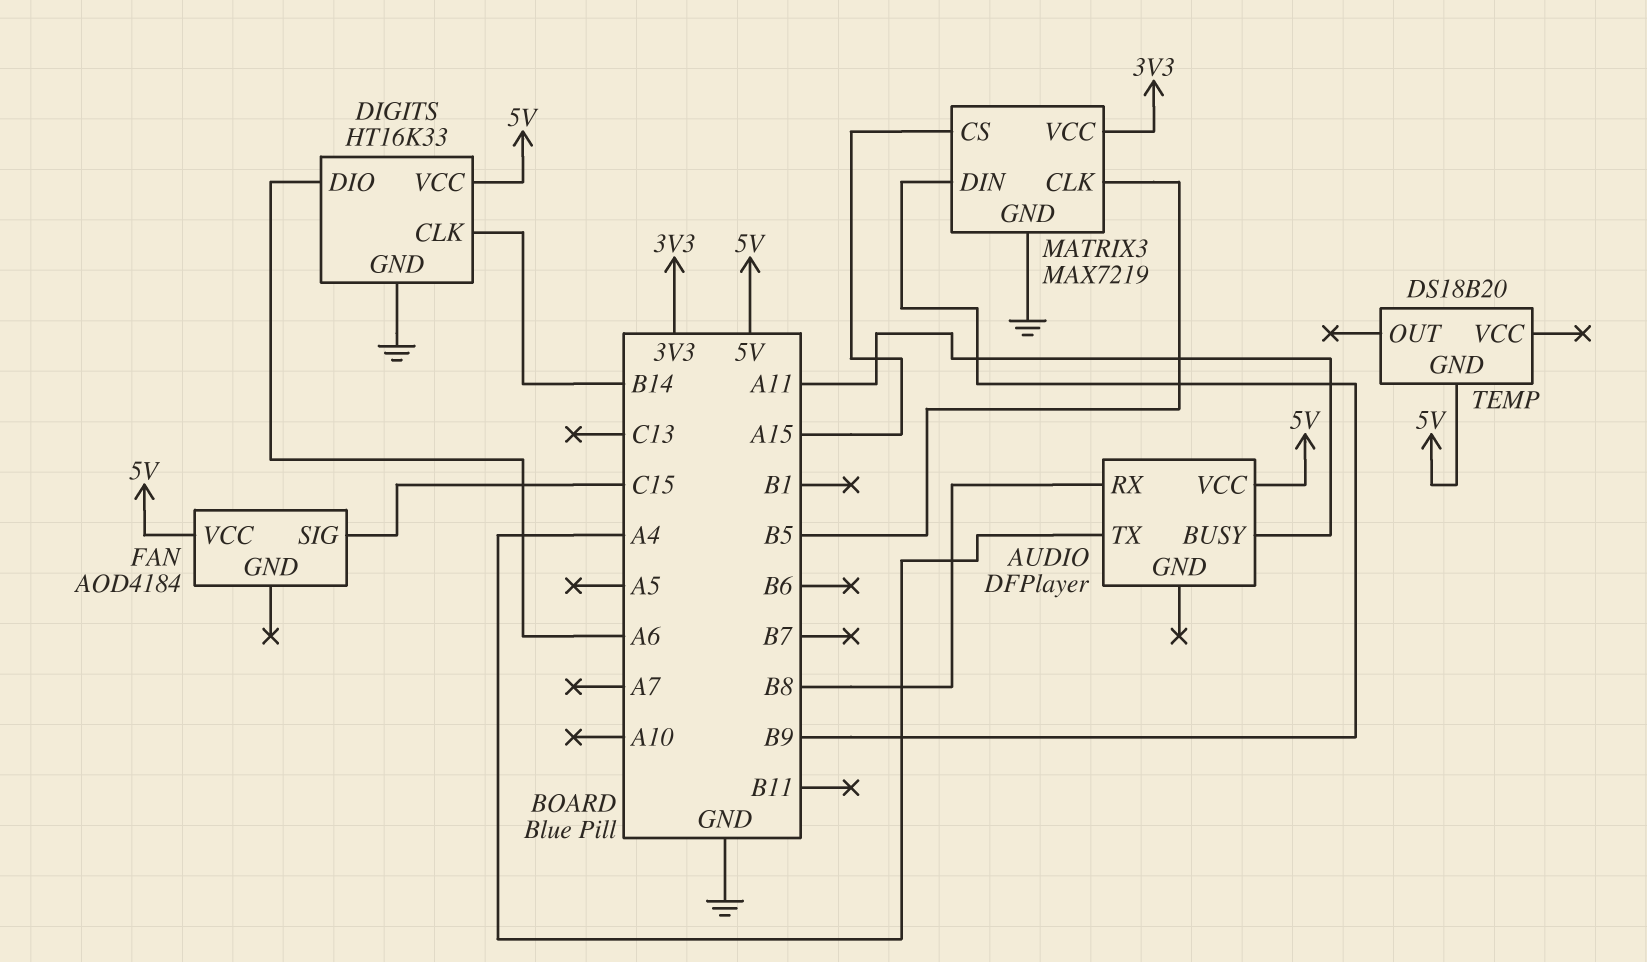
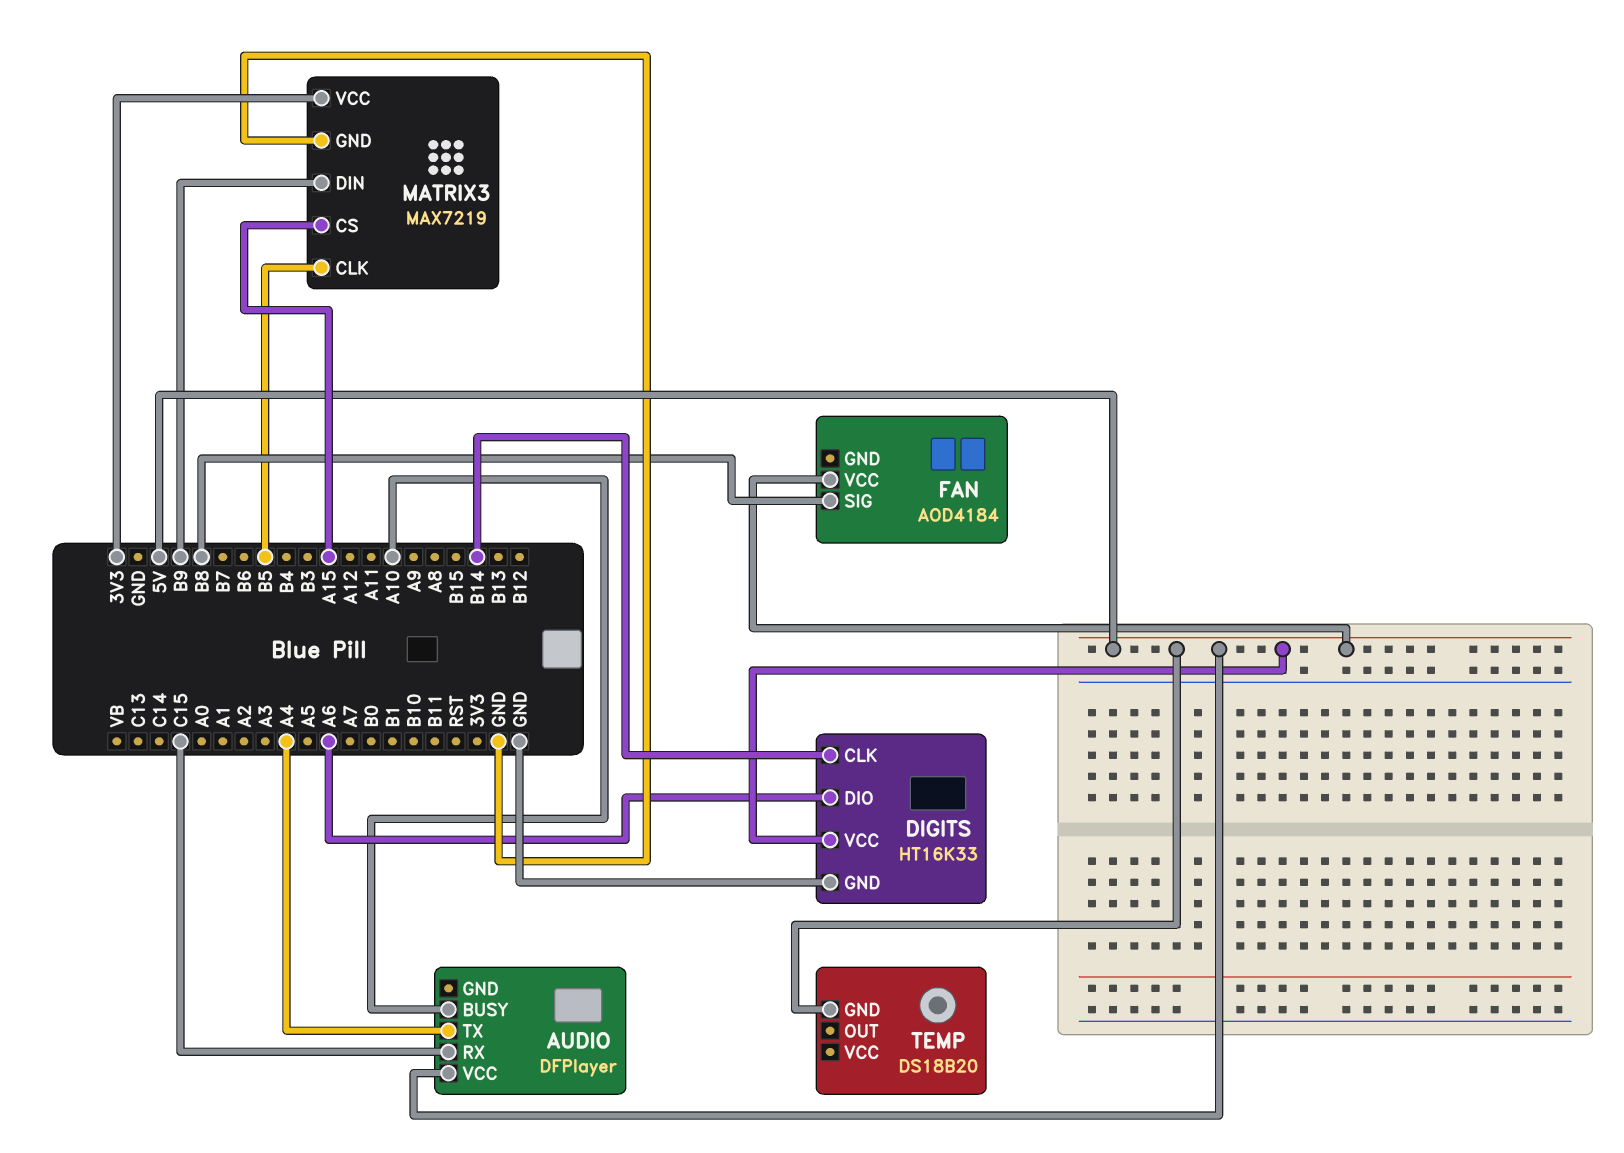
AUDIO pin BUSY: A11 -> A10
AUDIO pin RX: B8 -> C15
FAN pin SIG: C15 -> B8

